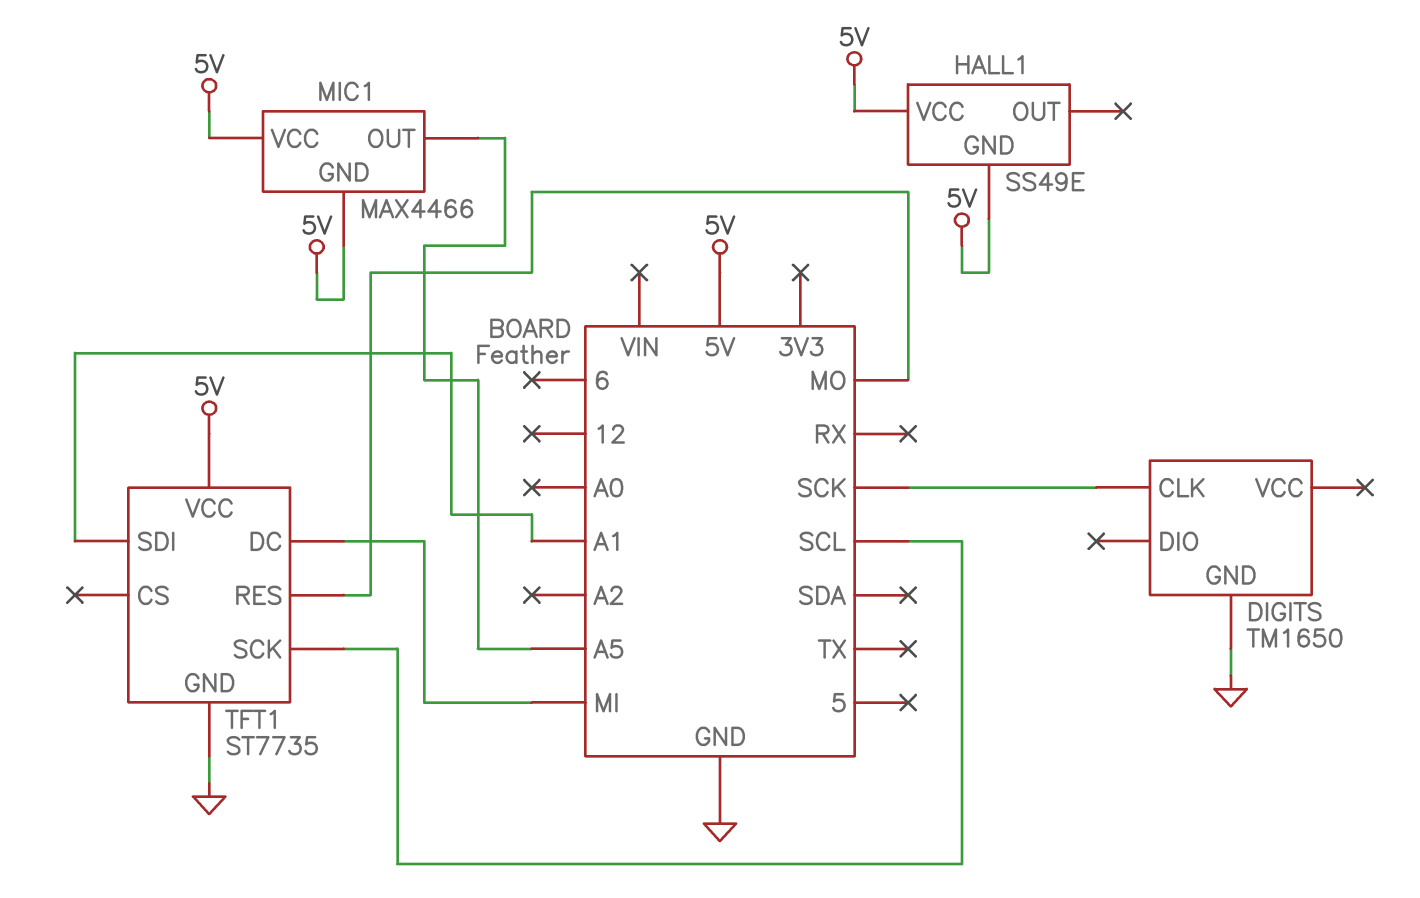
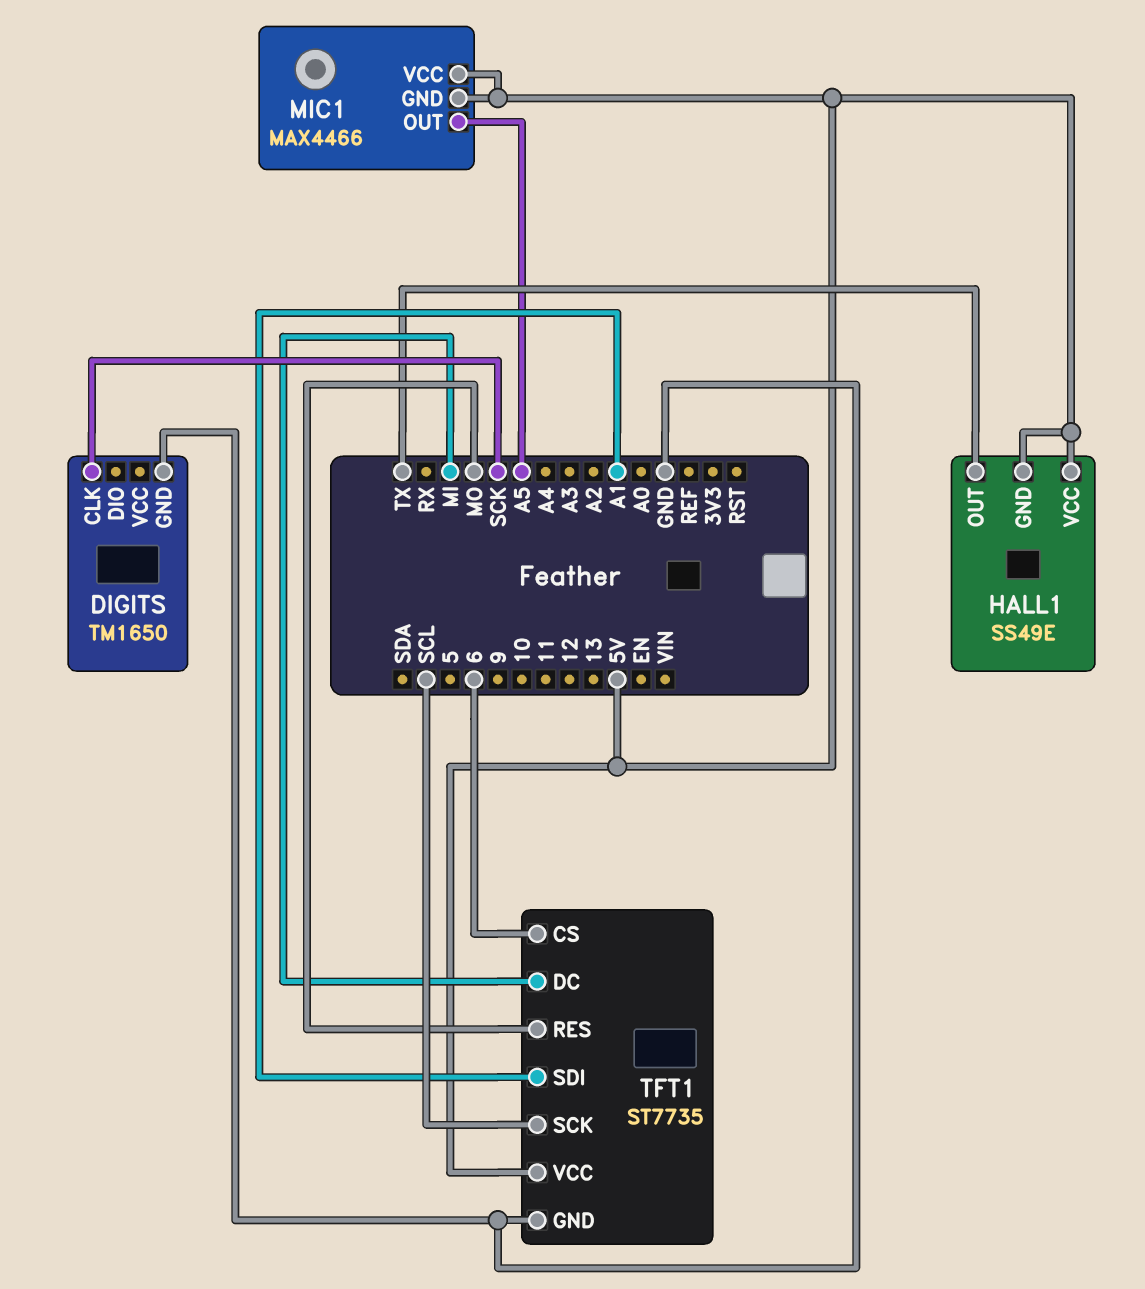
HALL1 pin OUT: none -> TX
TFT1 pin CS: none -> 6

